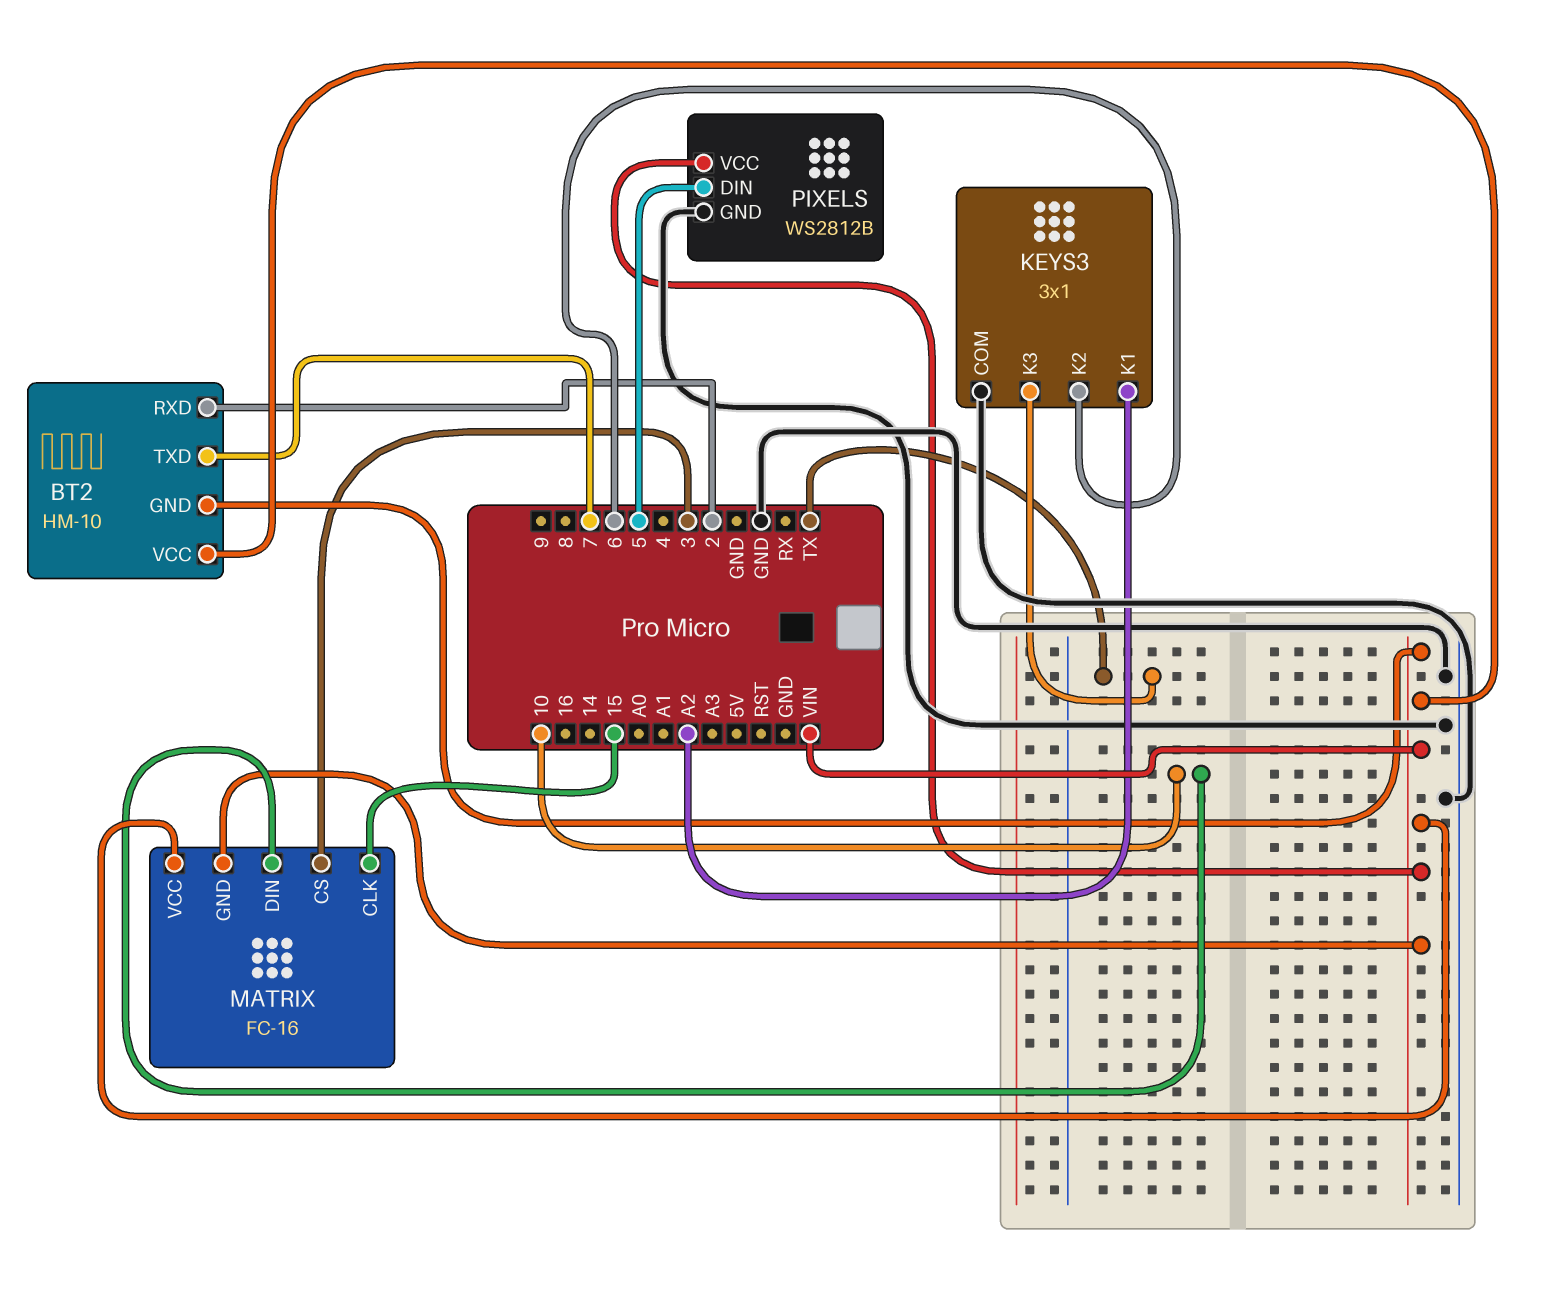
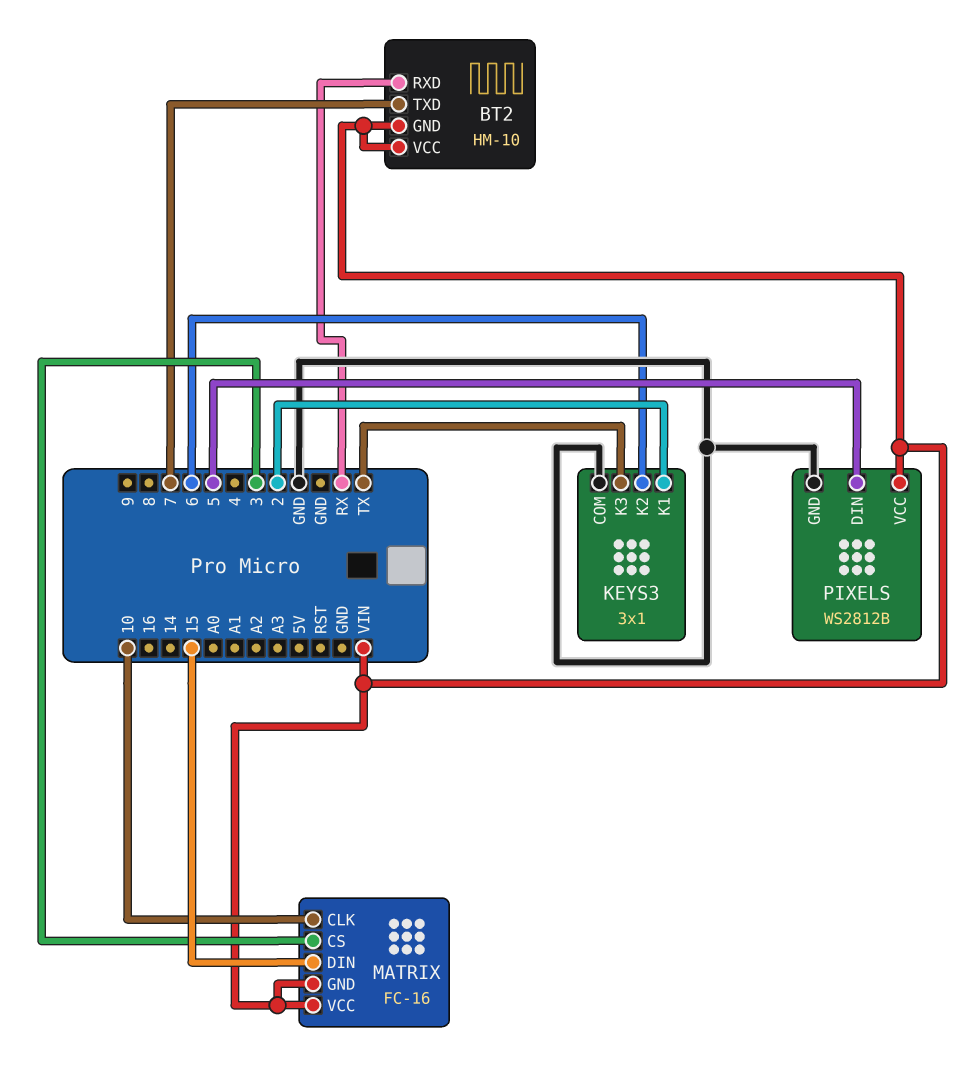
BT2 pin RXD: 2 -> RX
KEYS3 pin K1: A2 -> 2
MATRIX pin CLK: 15 -> 10
MATRIX pin DIN: 10 -> 15

